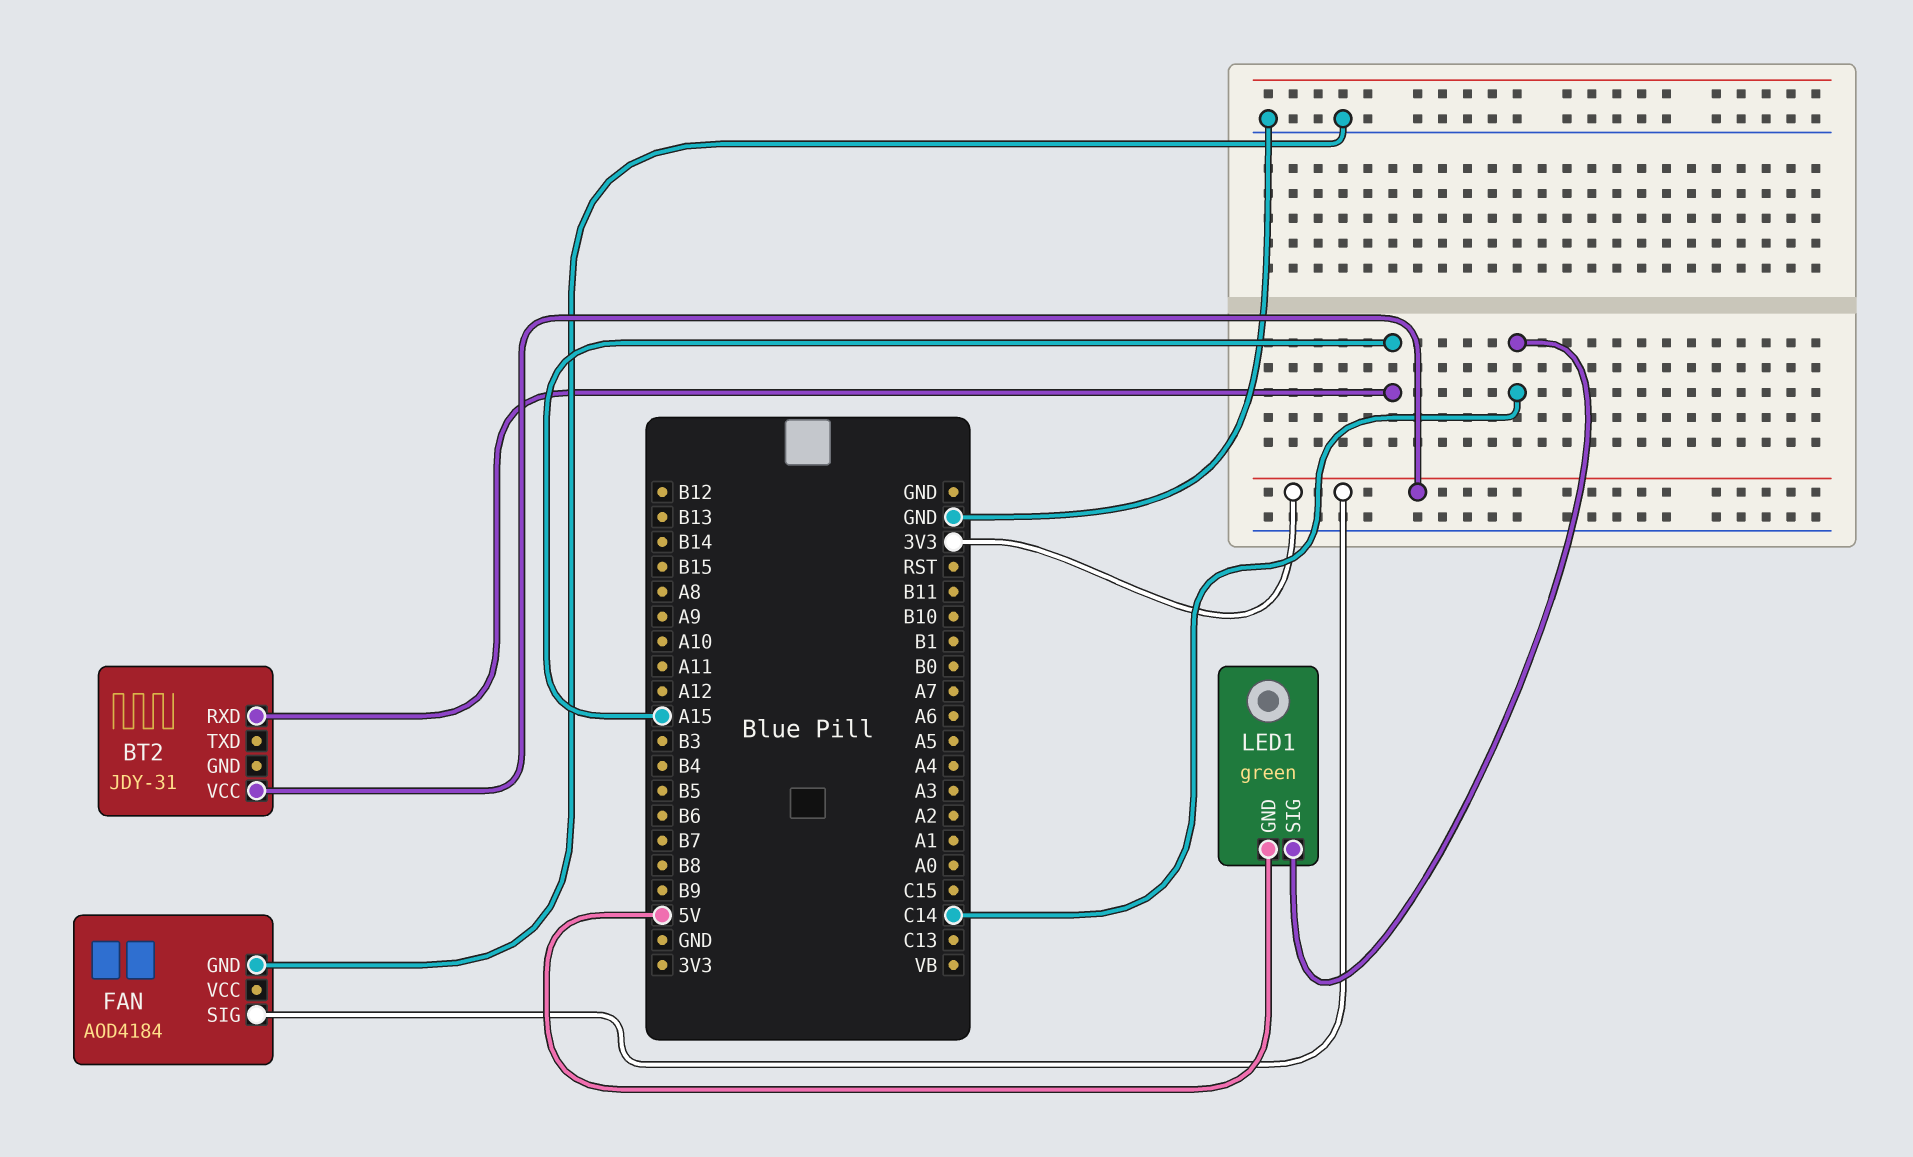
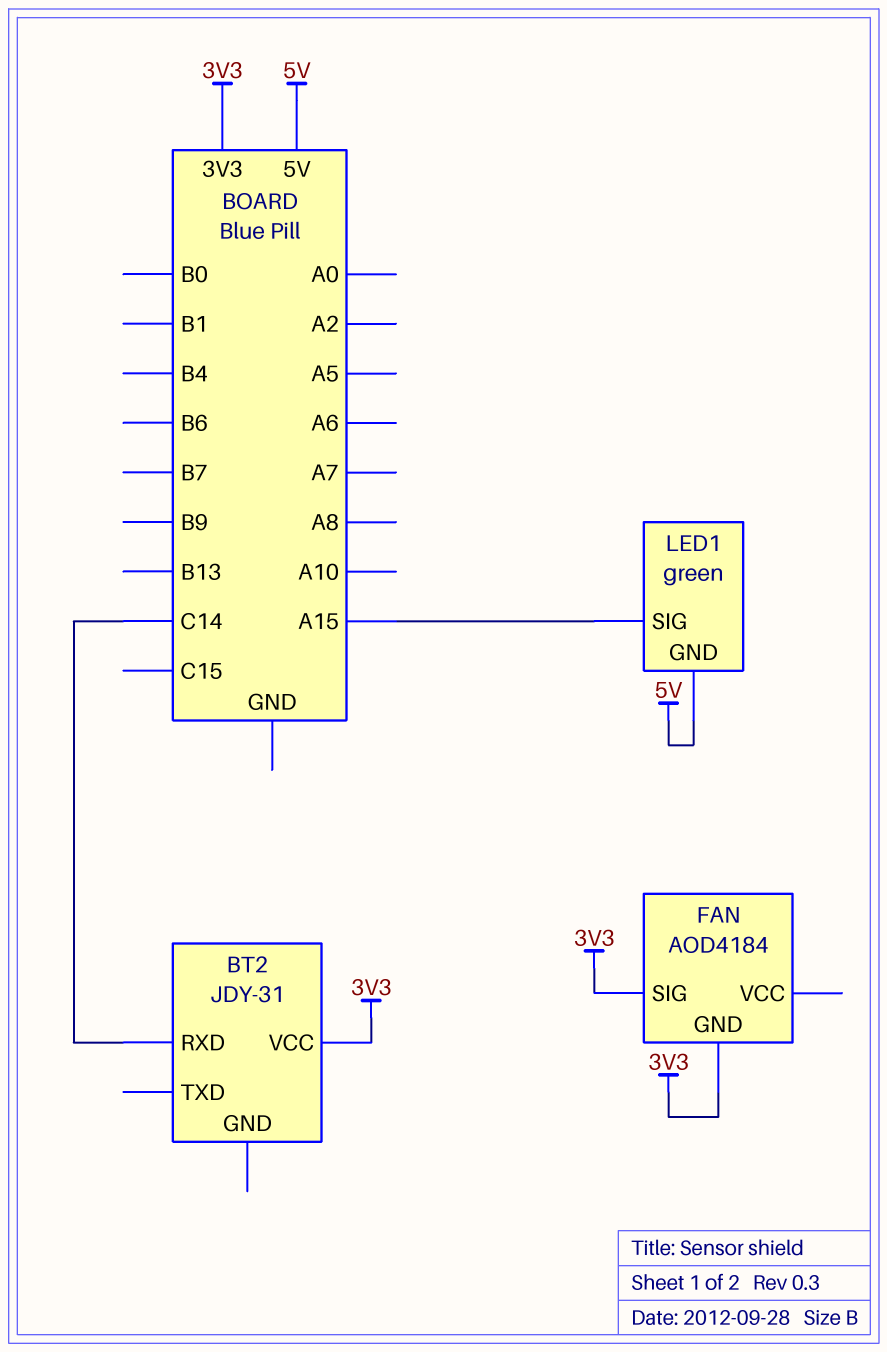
BT2 pin RXD: A15 -> C14
FAN pin GND: GND -> 3V3
LED1 pin SIG: C14 -> A15

